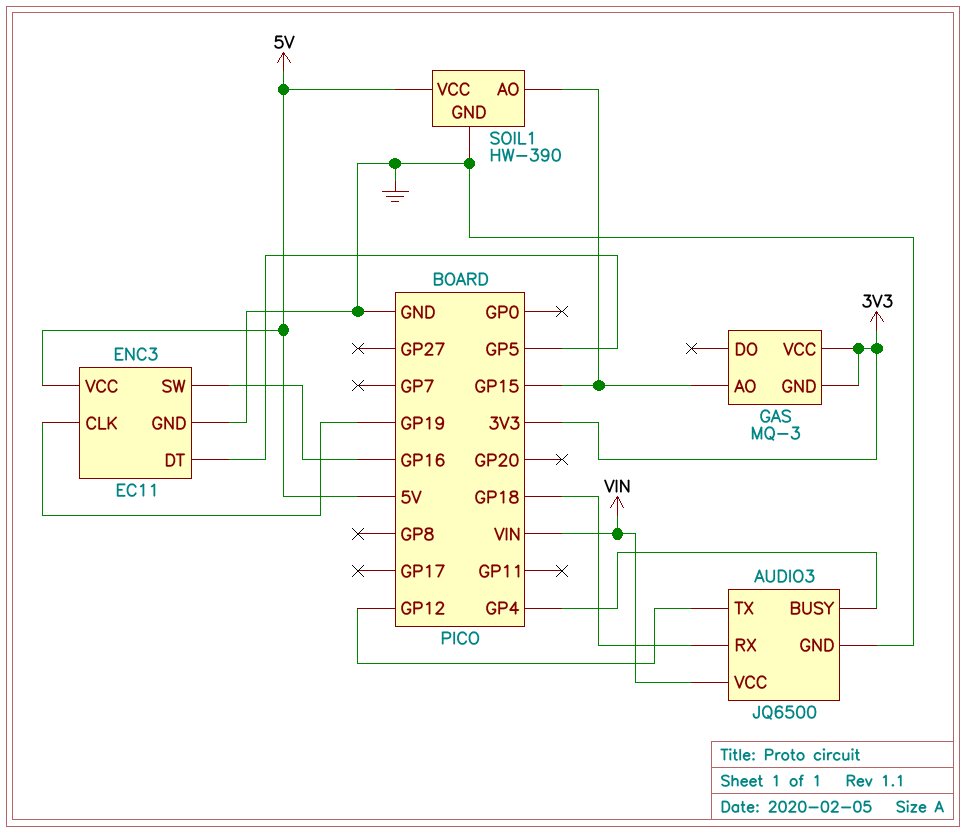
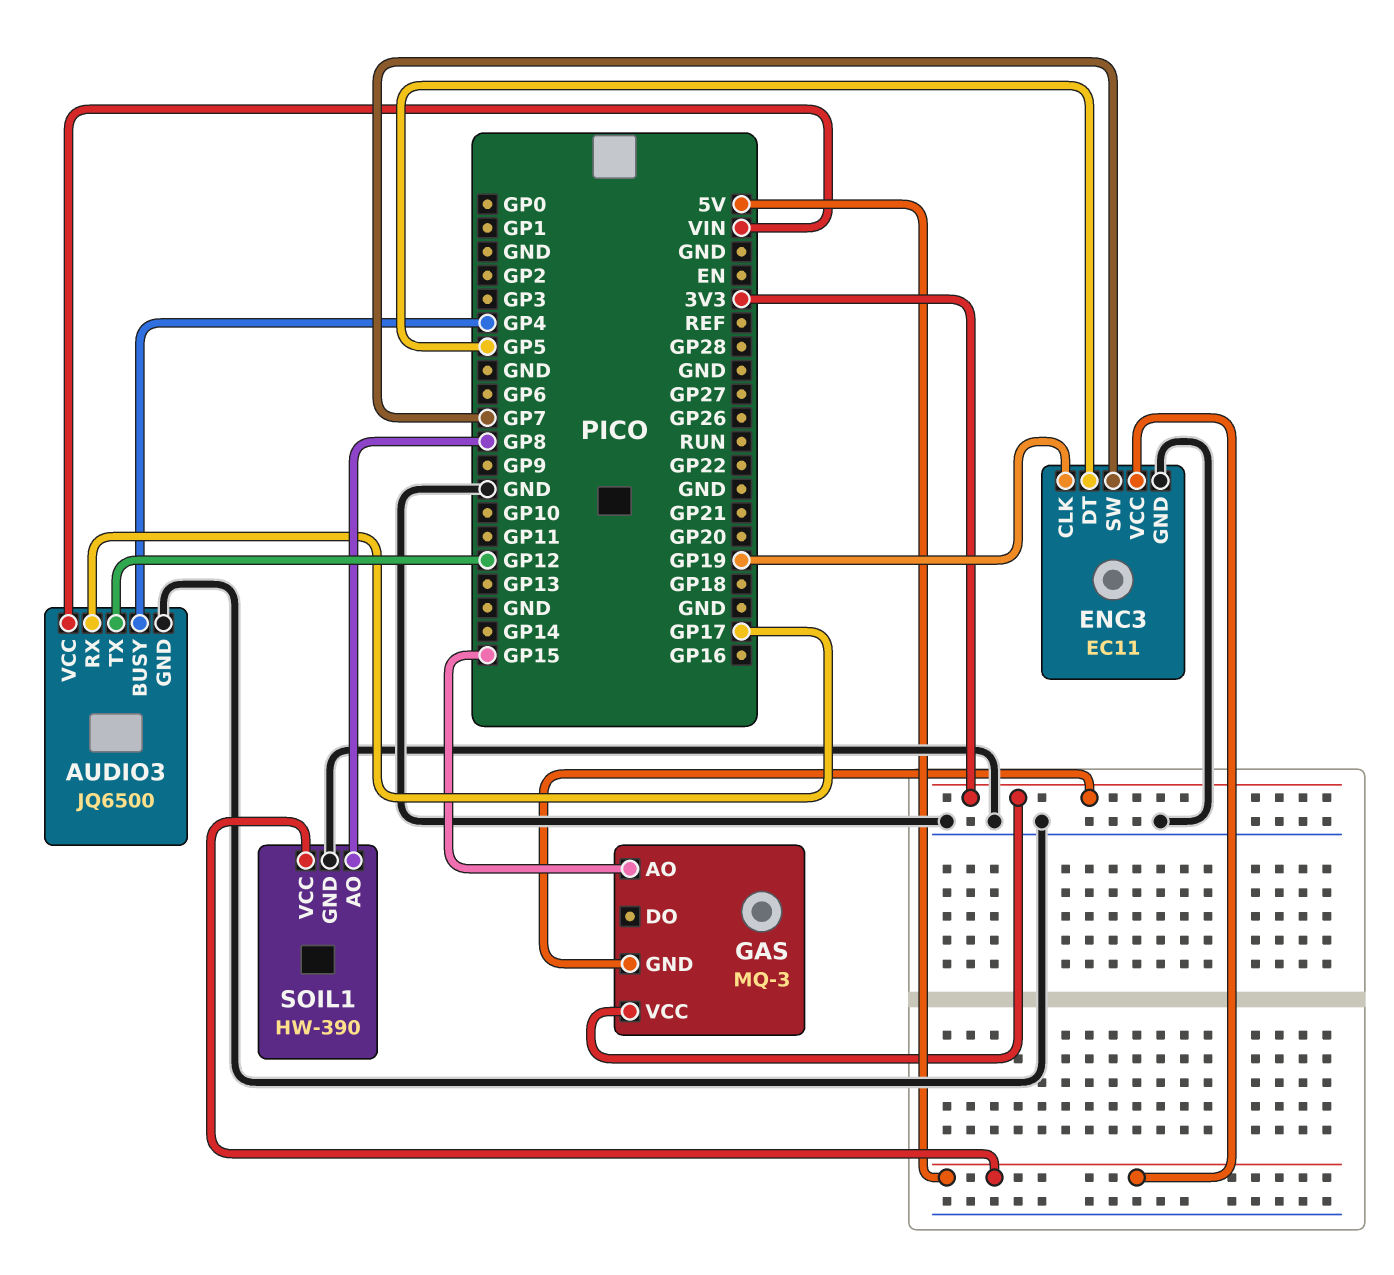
AUDIO3 pin RX: GP18 -> GP17
ENC3 pin SW: GP16 -> GP7
SOIL1 pin AO: GP15 -> GP8

